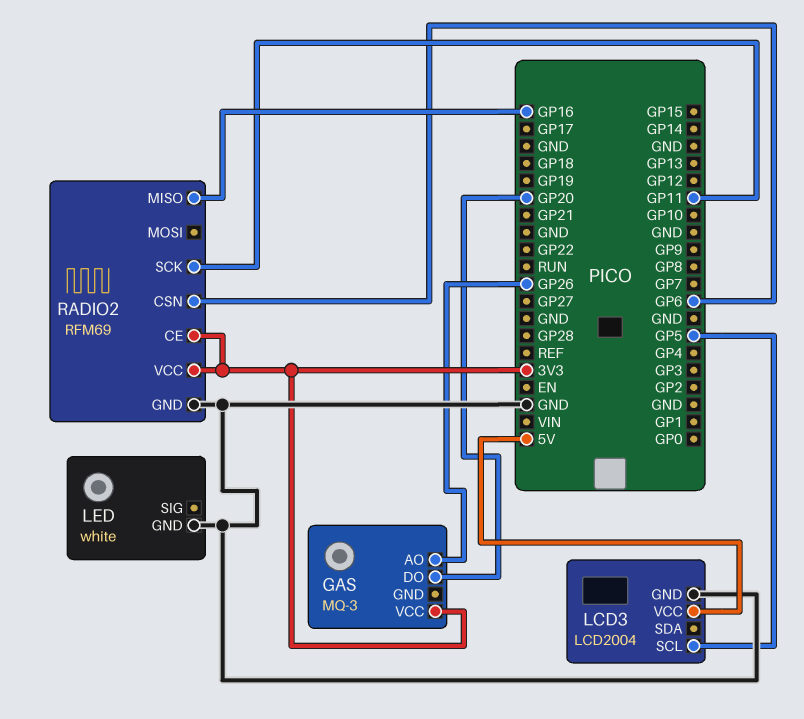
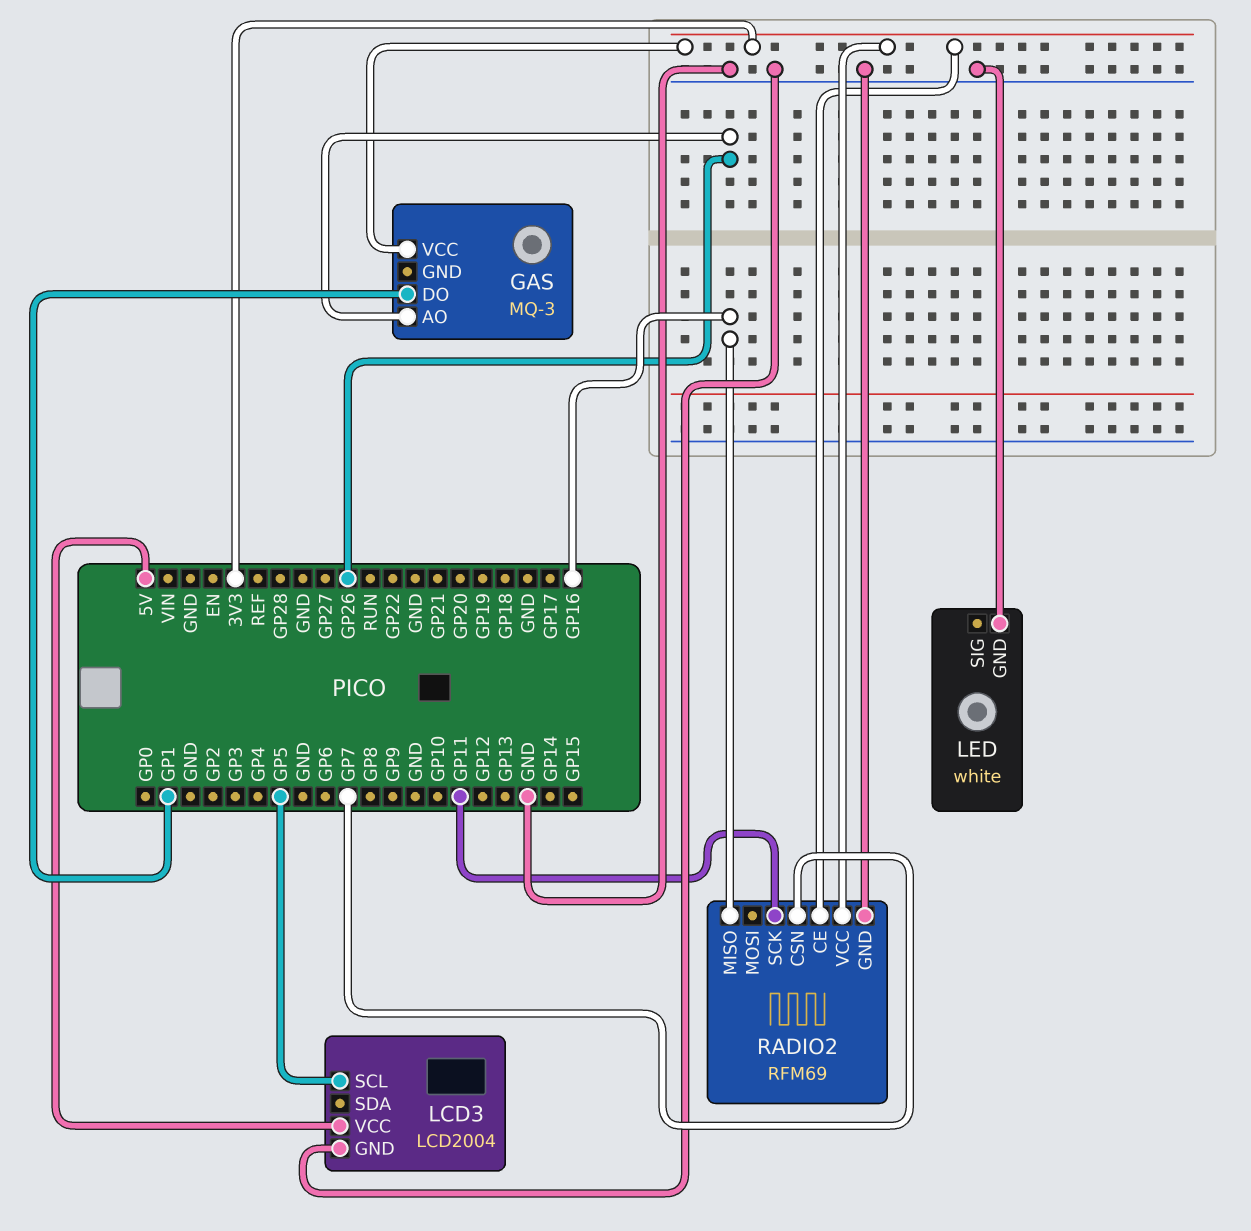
GAS pin DO: GP20 -> GP1
RADIO2 pin CSN: GP6 -> GP7

